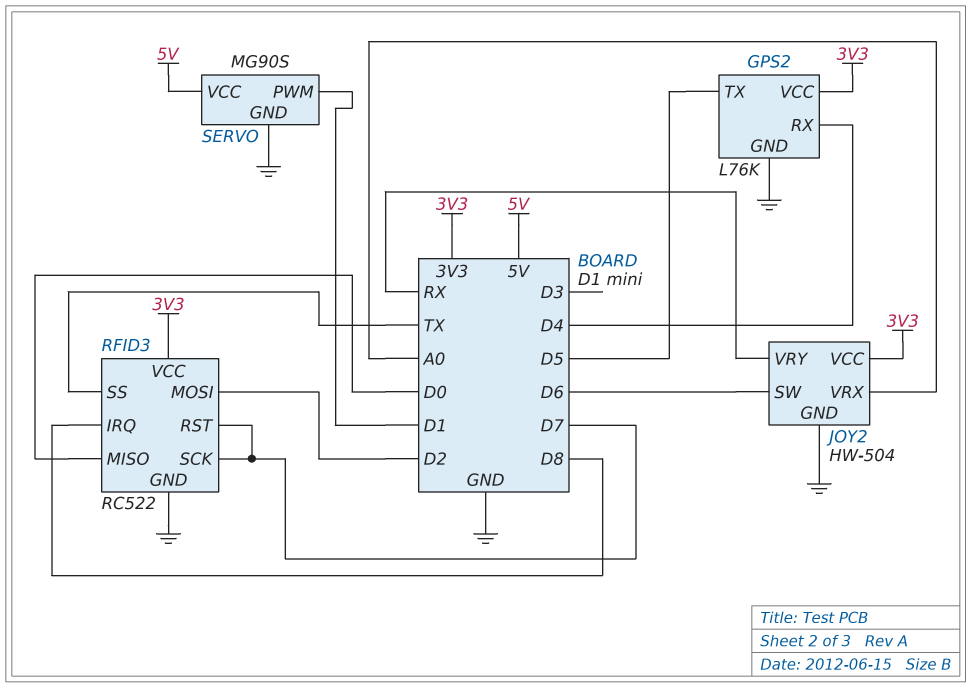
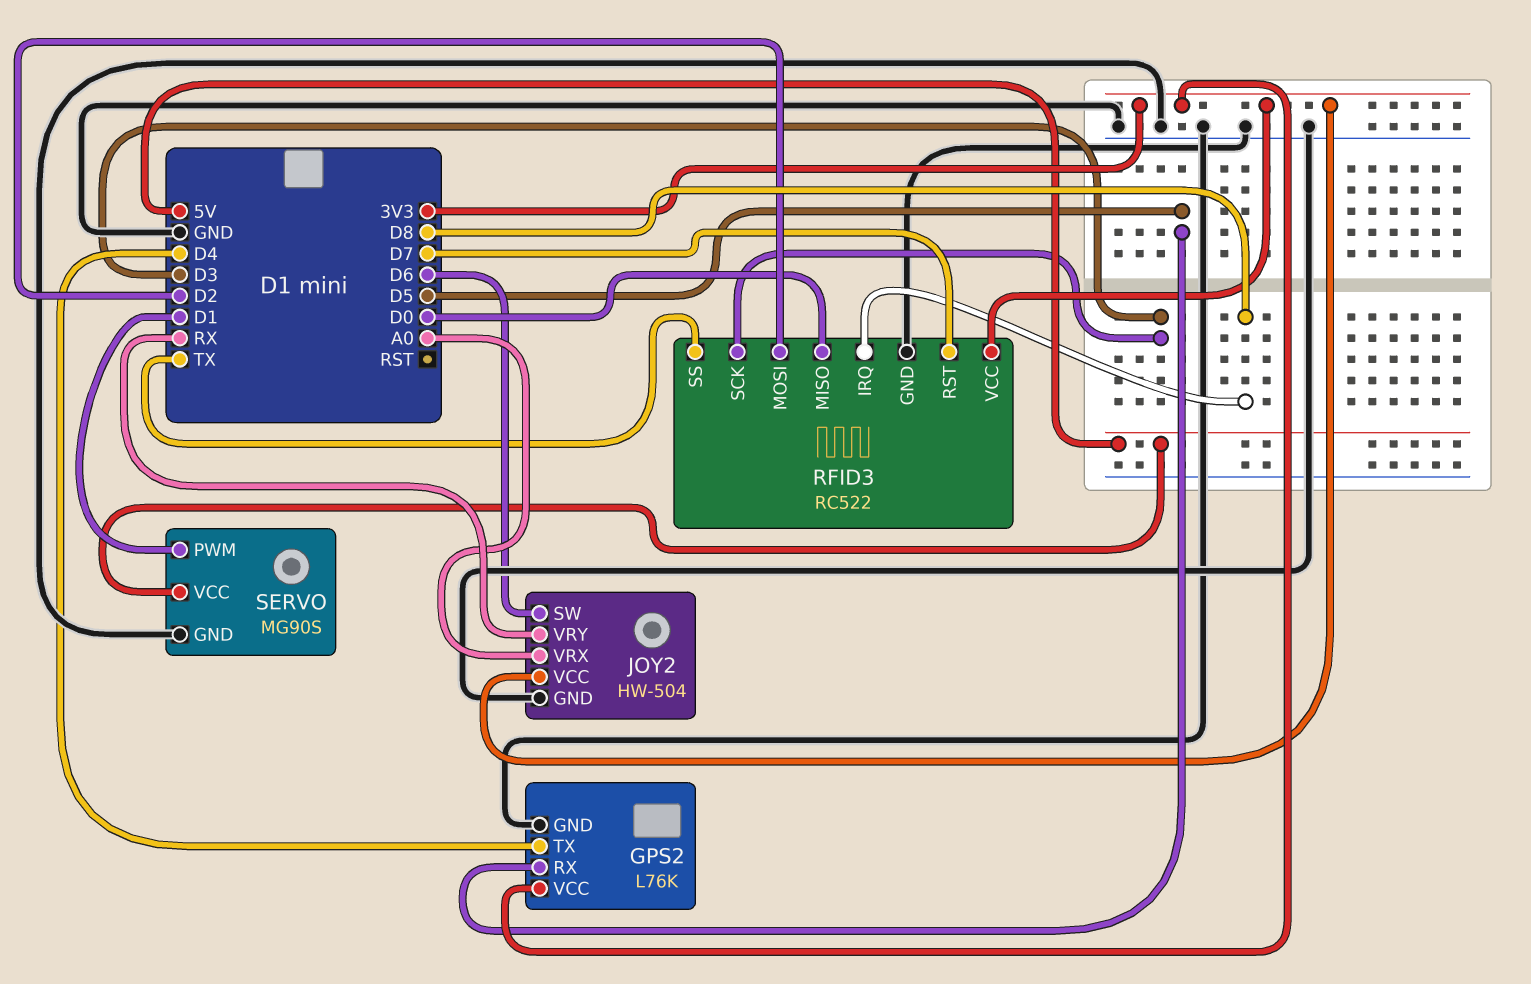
GPS2 pin RX: D4 -> D5
GPS2 pin TX: D5 -> D4
RFID3 pin SCK: D7 -> D3

